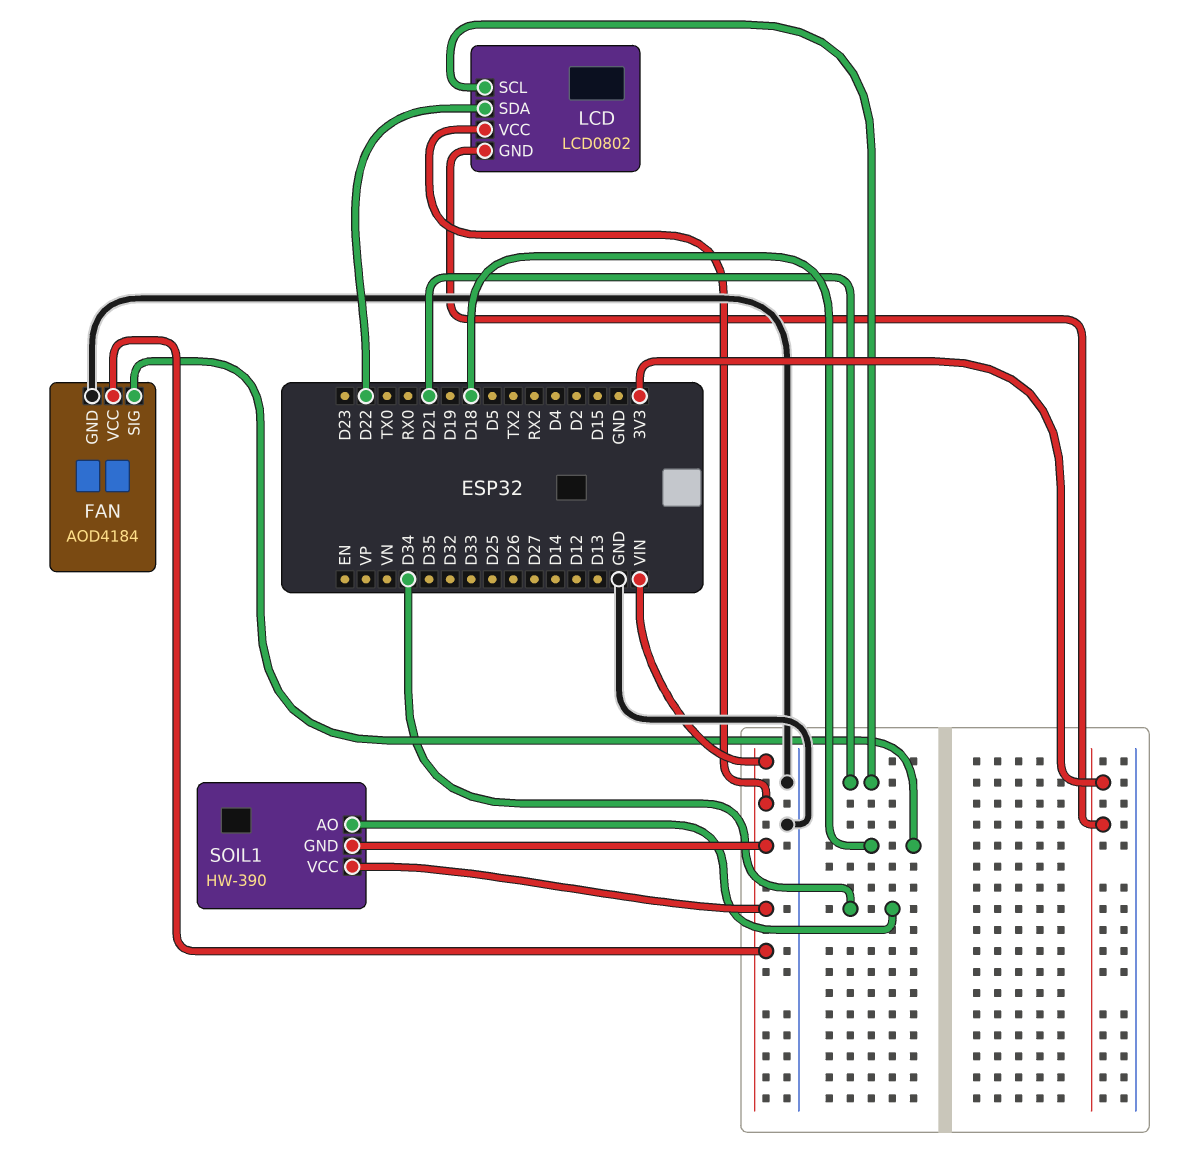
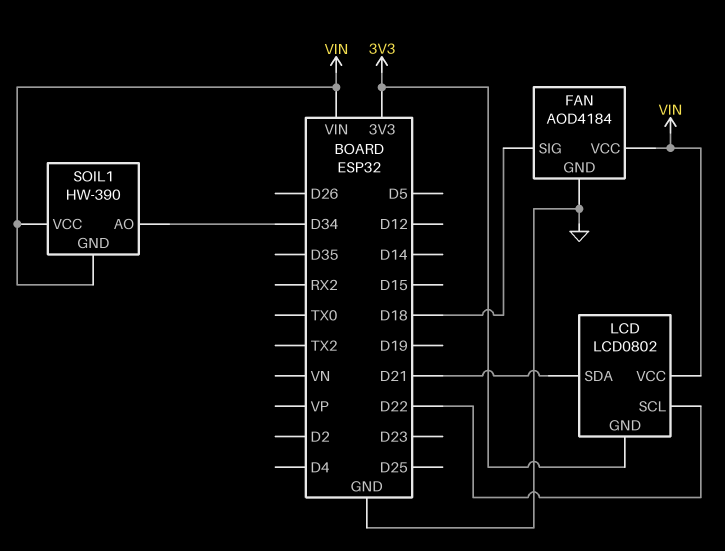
LCD pin SCL: D21 -> D22
LCD pin SDA: D22 -> D21

